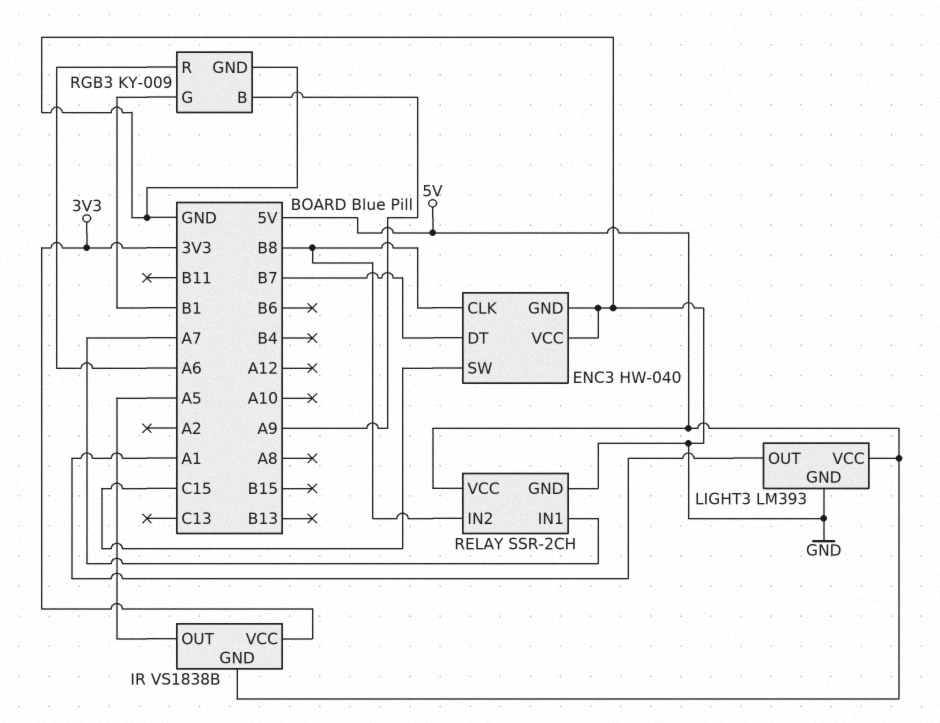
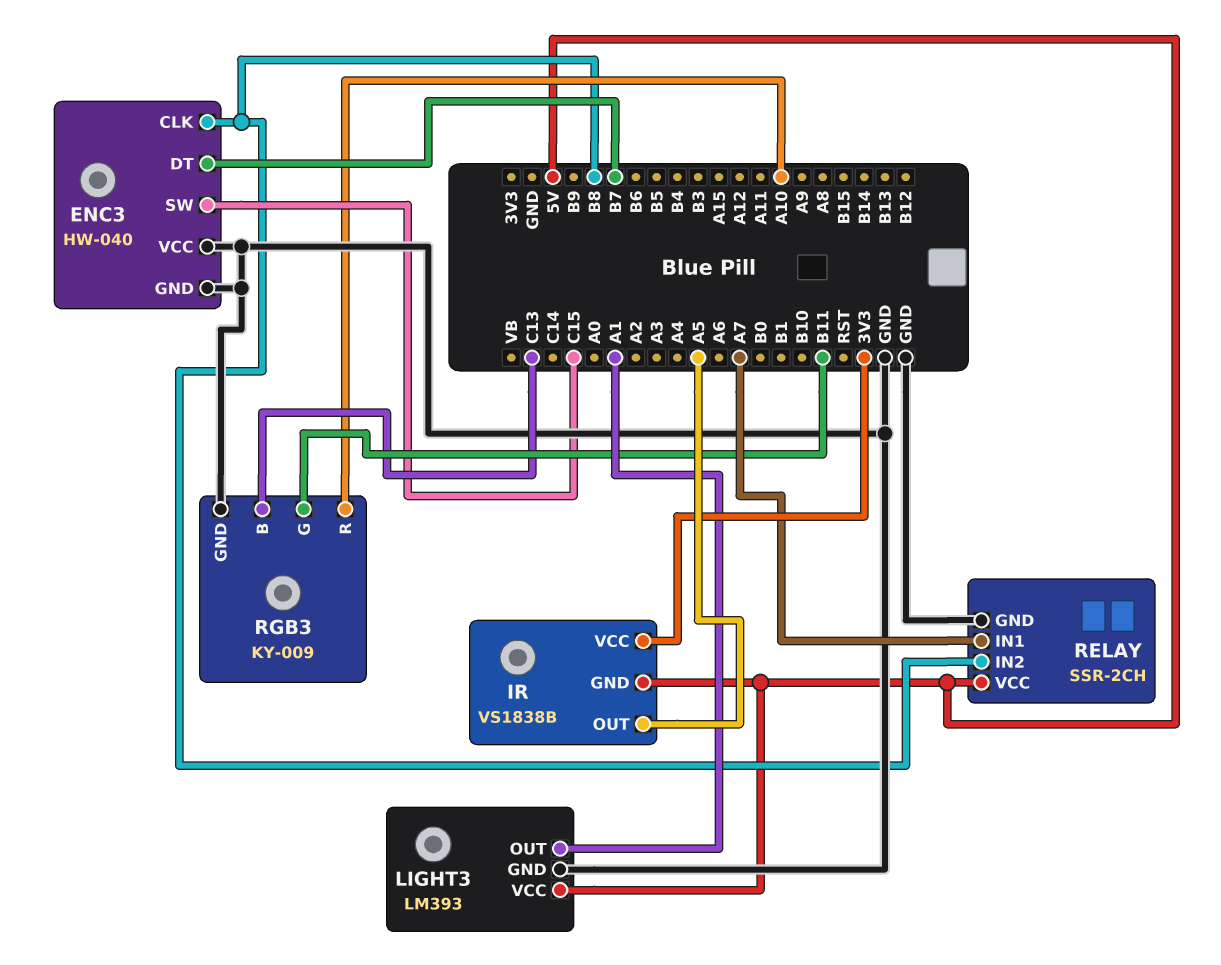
RGB3 pin B: A9 -> C13
RGB3 pin G: B1 -> B11
RGB3 pin R: A6 -> A10

